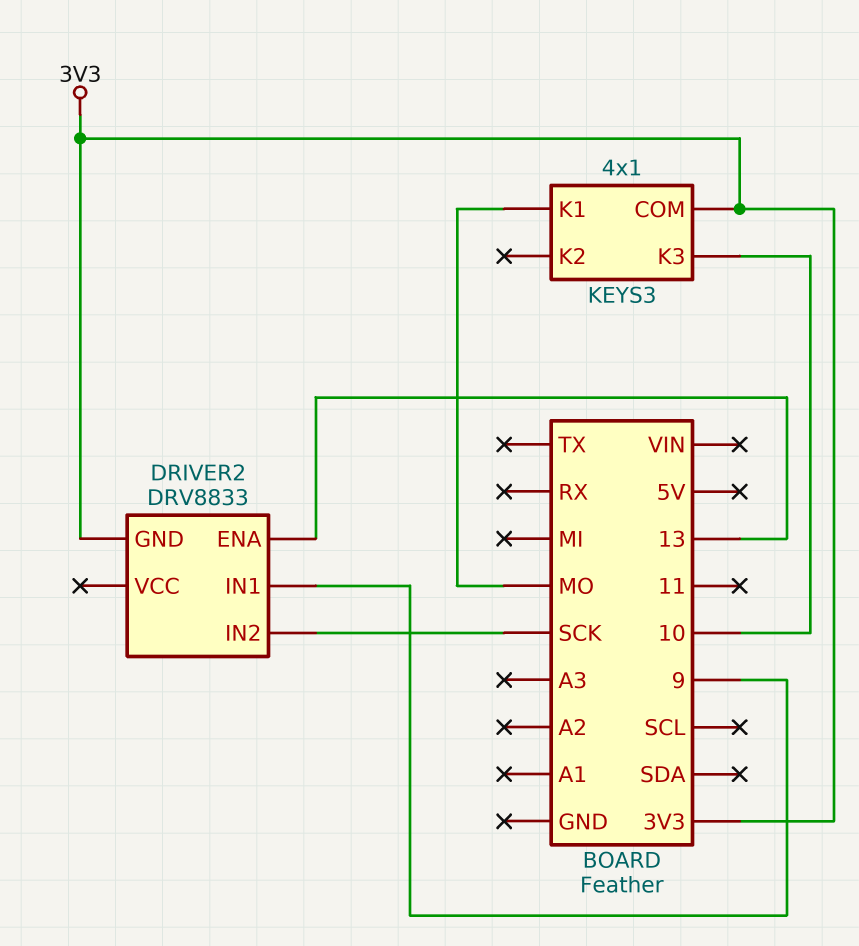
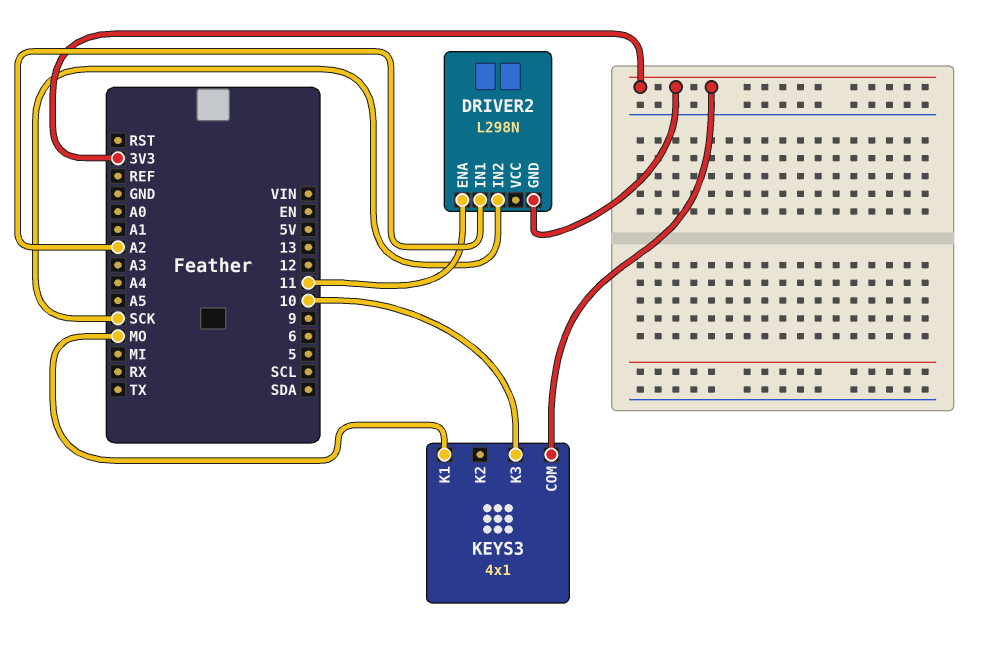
DRIVER2: DRV8833 -> L298N
DRIVER2 pin ENA: 13 -> 11
DRIVER2 pin IN1: 9 -> A2

